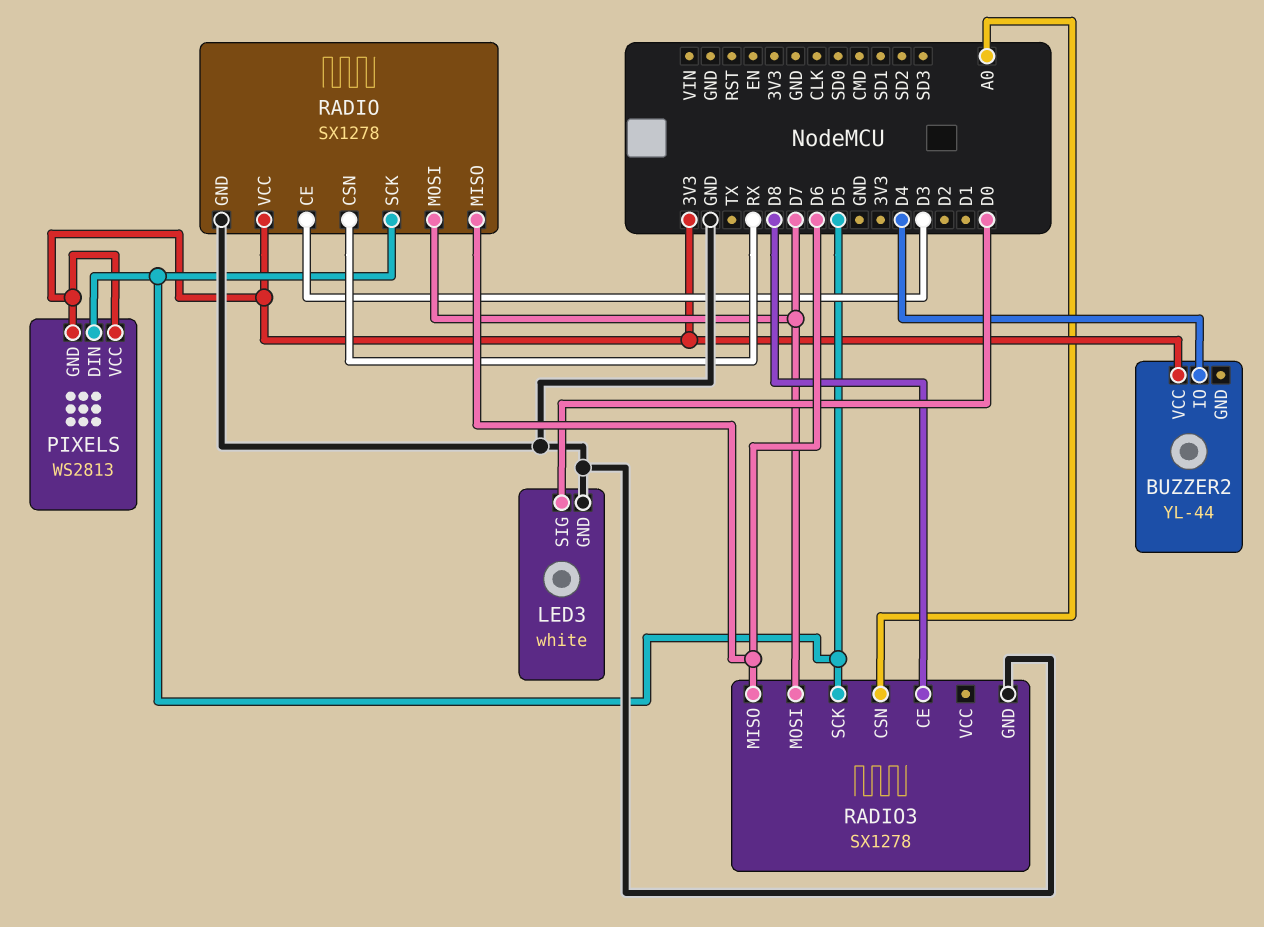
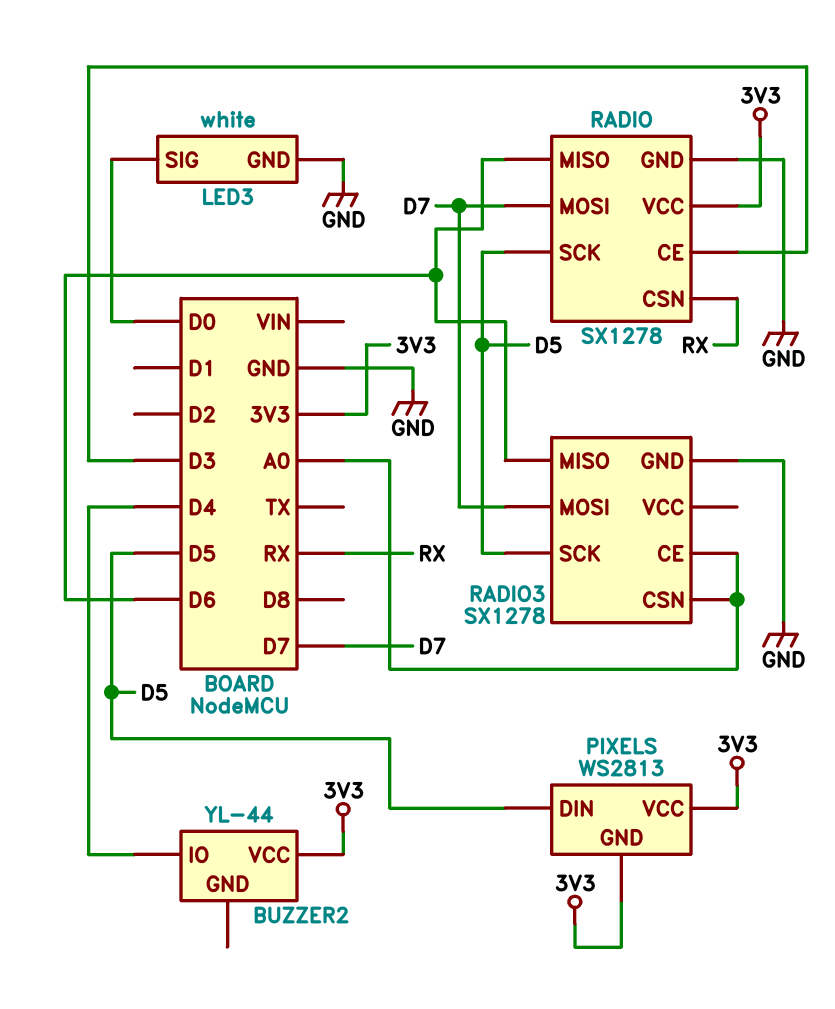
RADIO3 pin CE: D8 -> A0

